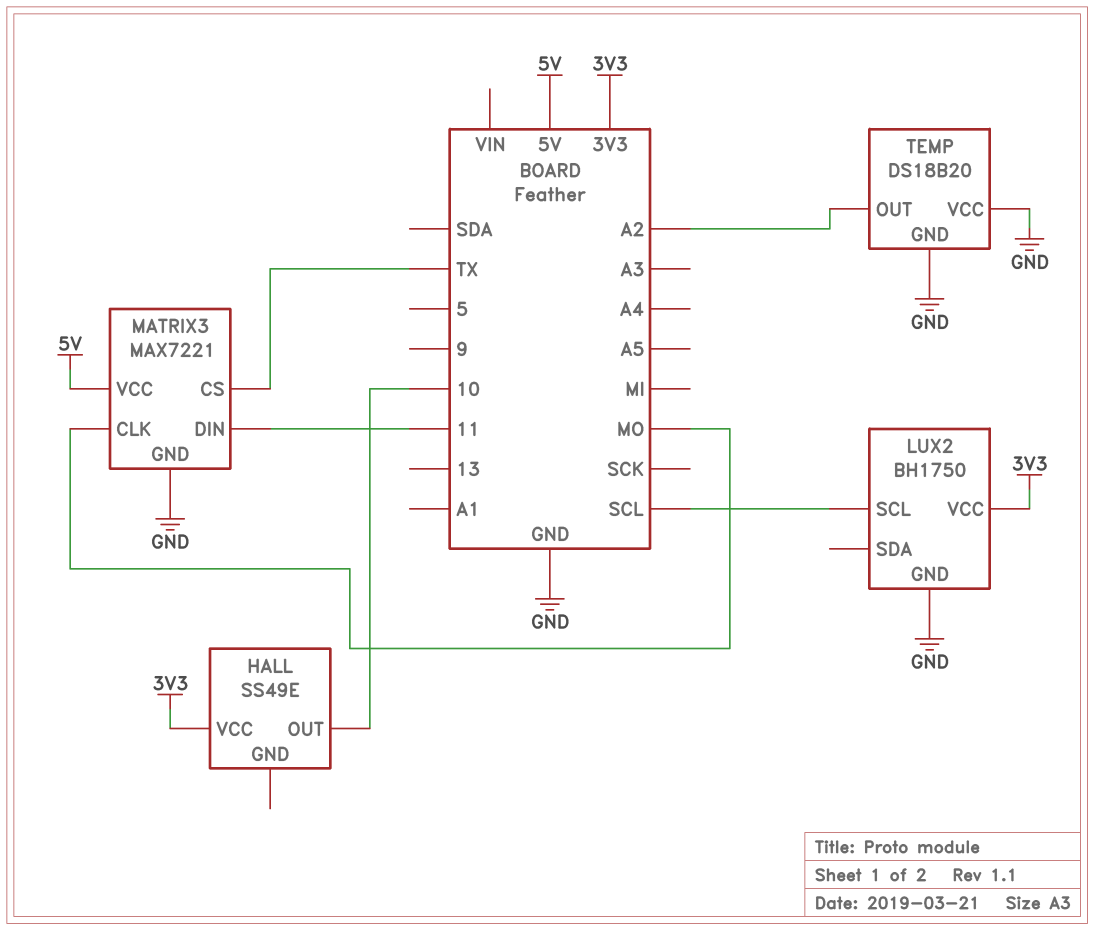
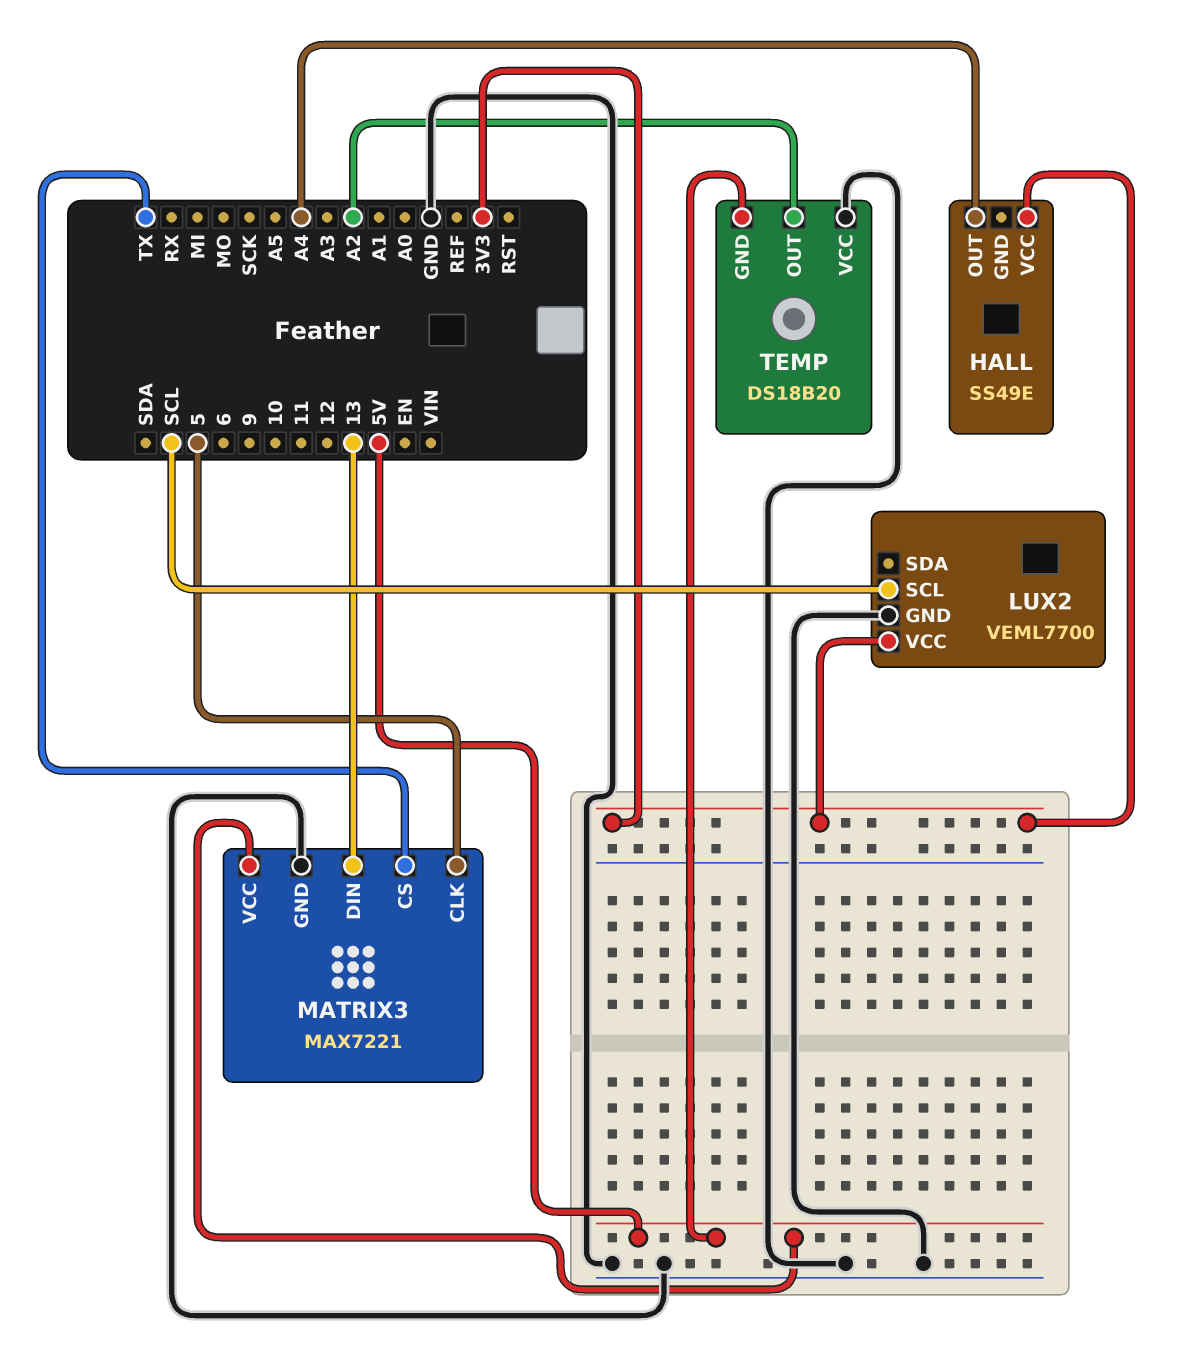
HALL pin OUT: 10 -> A4
LUX2: BH1750 -> VEML7700
MATRIX3 pin CLK: MO -> 5
MATRIX3 pin DIN: 11 -> 13
TEMP pin GND: GND -> 5V

